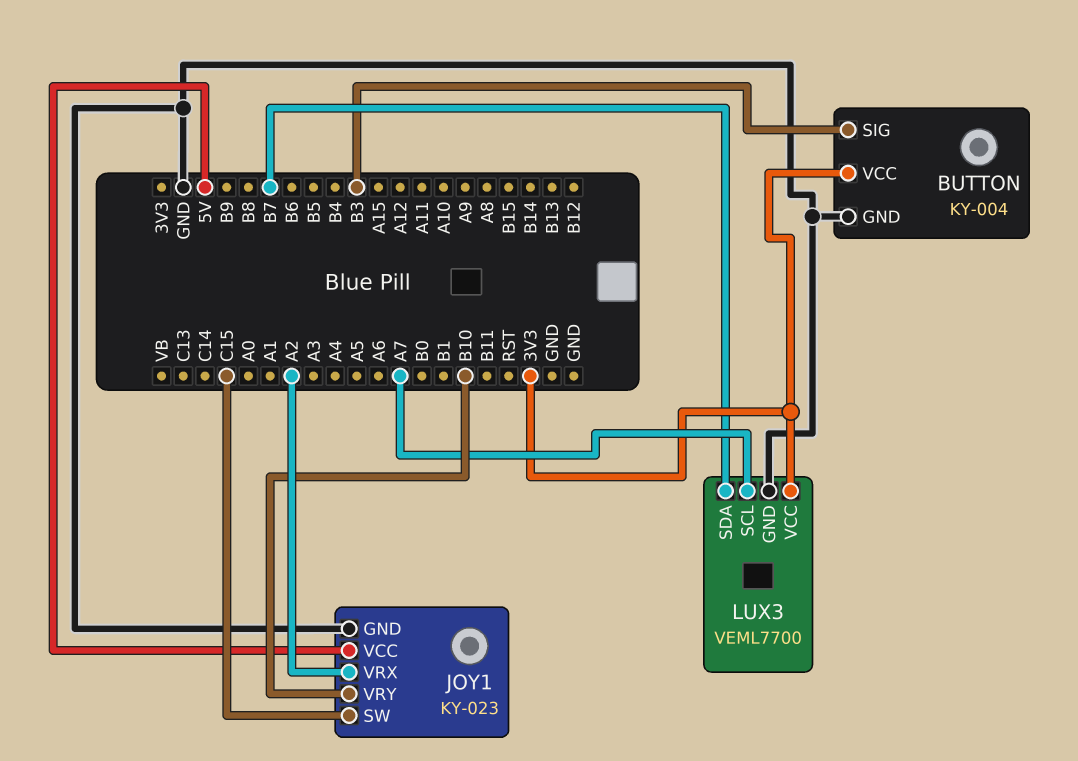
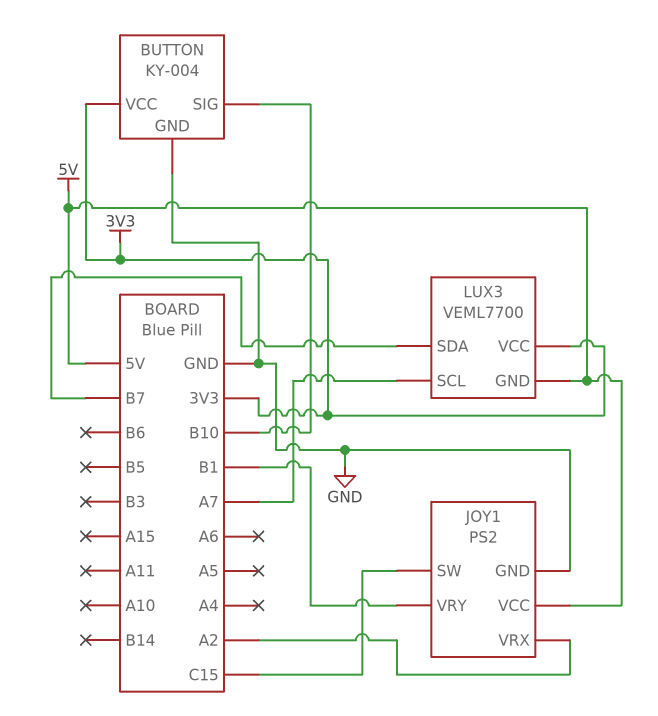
BUTTON pin SIG: B3 -> B10
JOY1: KY-023 -> PS2
JOY1 pin VRY: B10 -> B1
LUX3 pin GND: GND -> 5V

